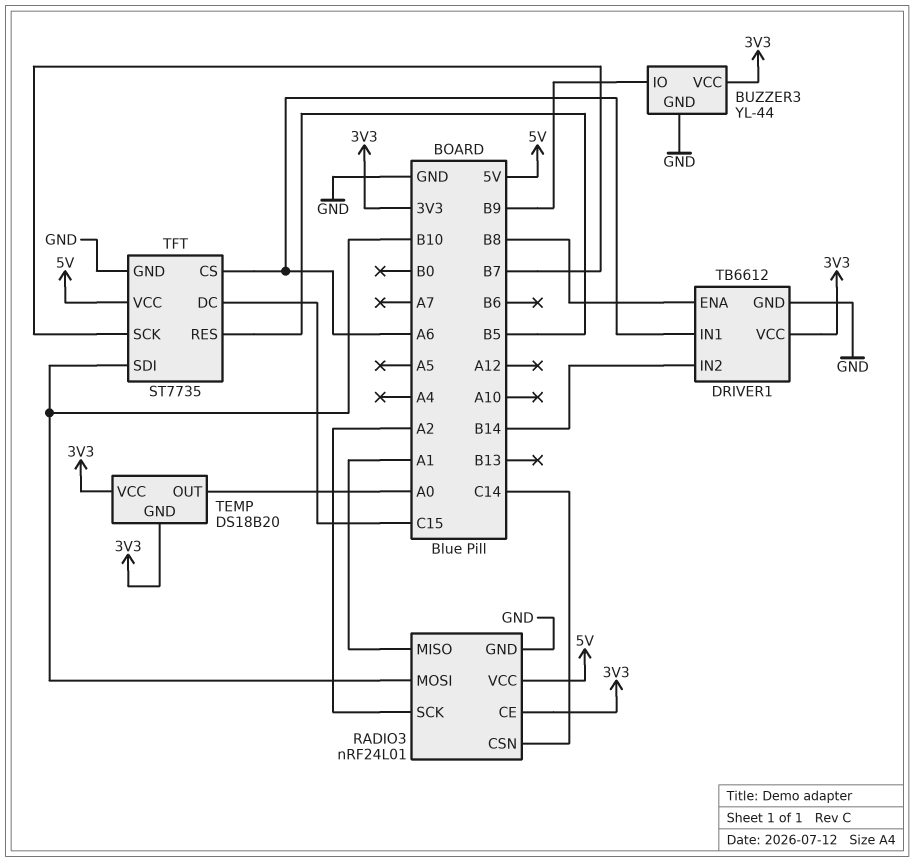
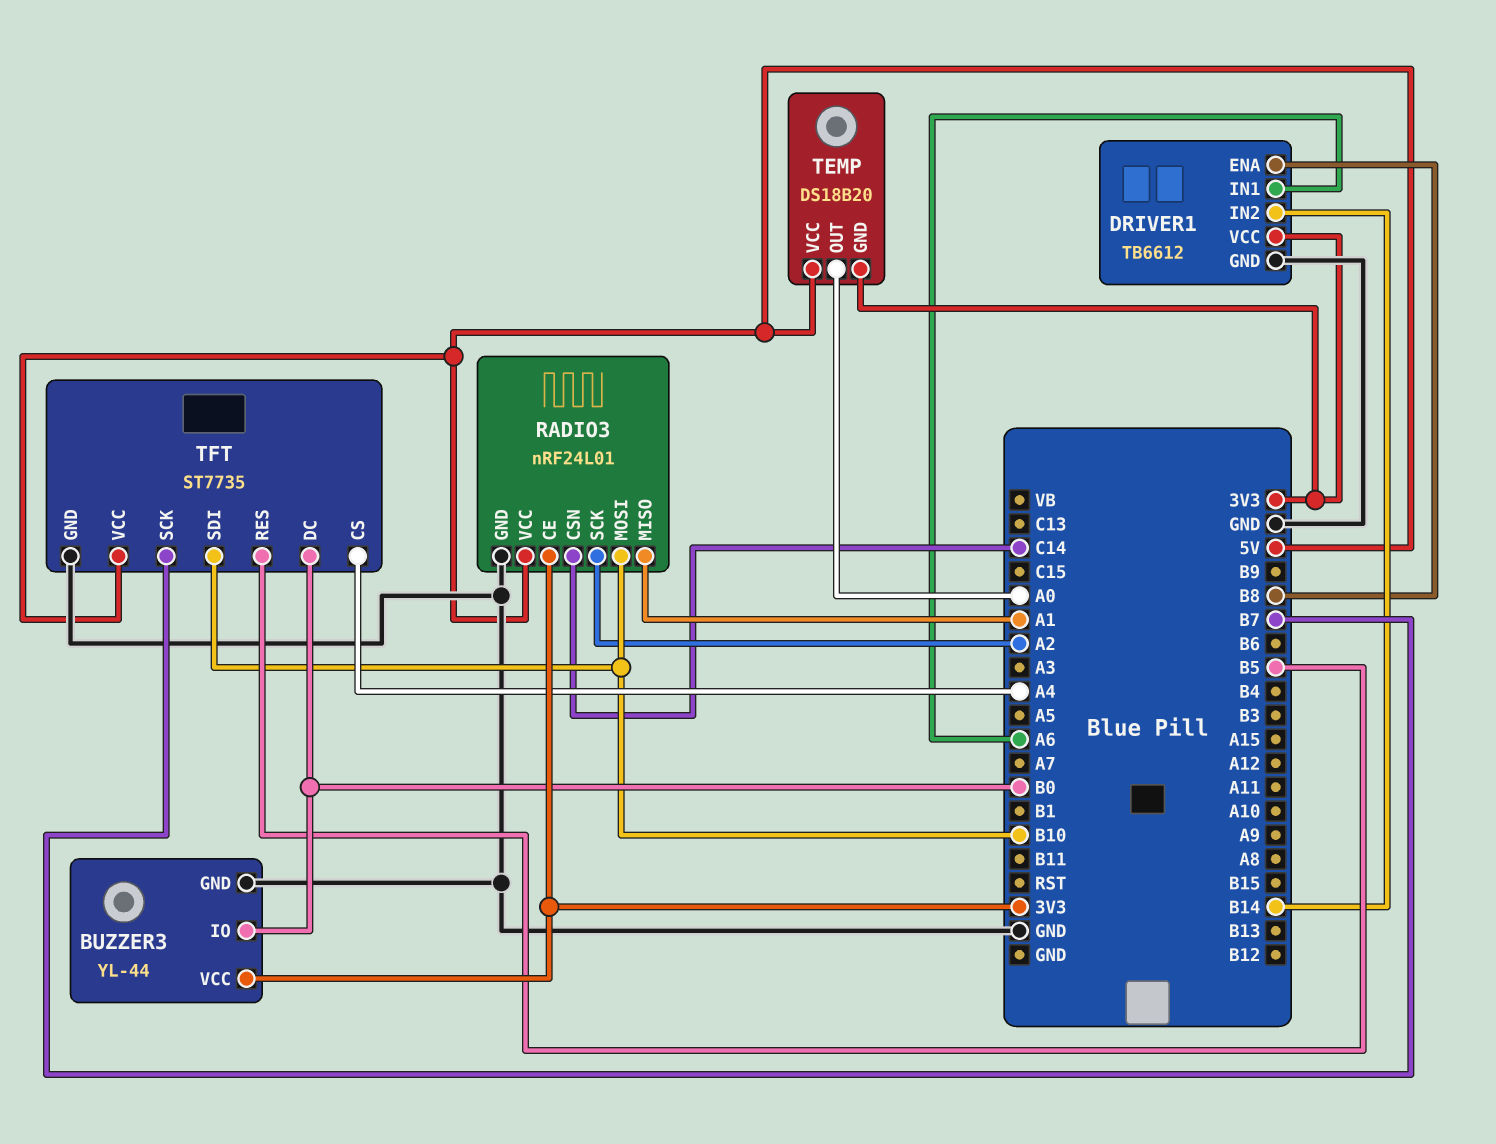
BUZZER3 pin IO: B9 -> B0
TEMP pin VCC: 3V3 -> 5V
TFT pin CS: A6 -> A4
TFT pin DC: C15 -> B0

